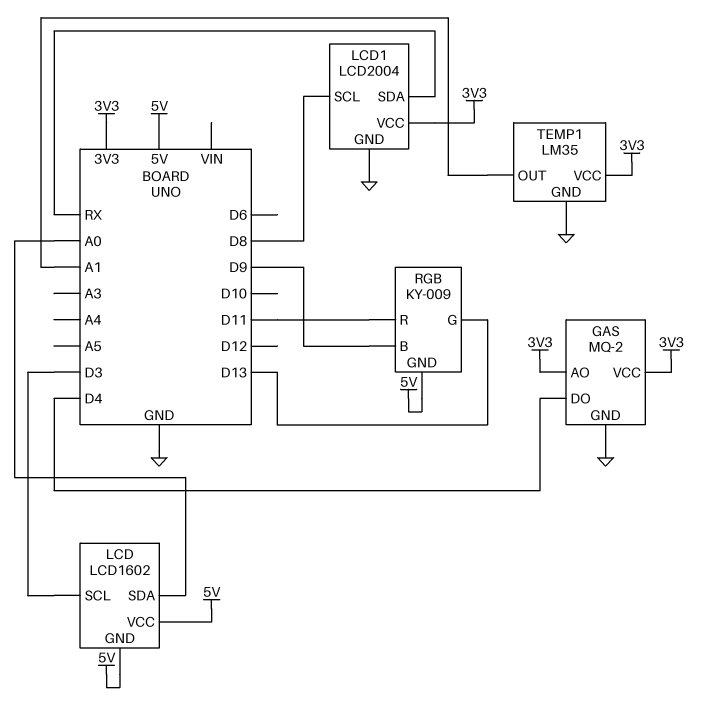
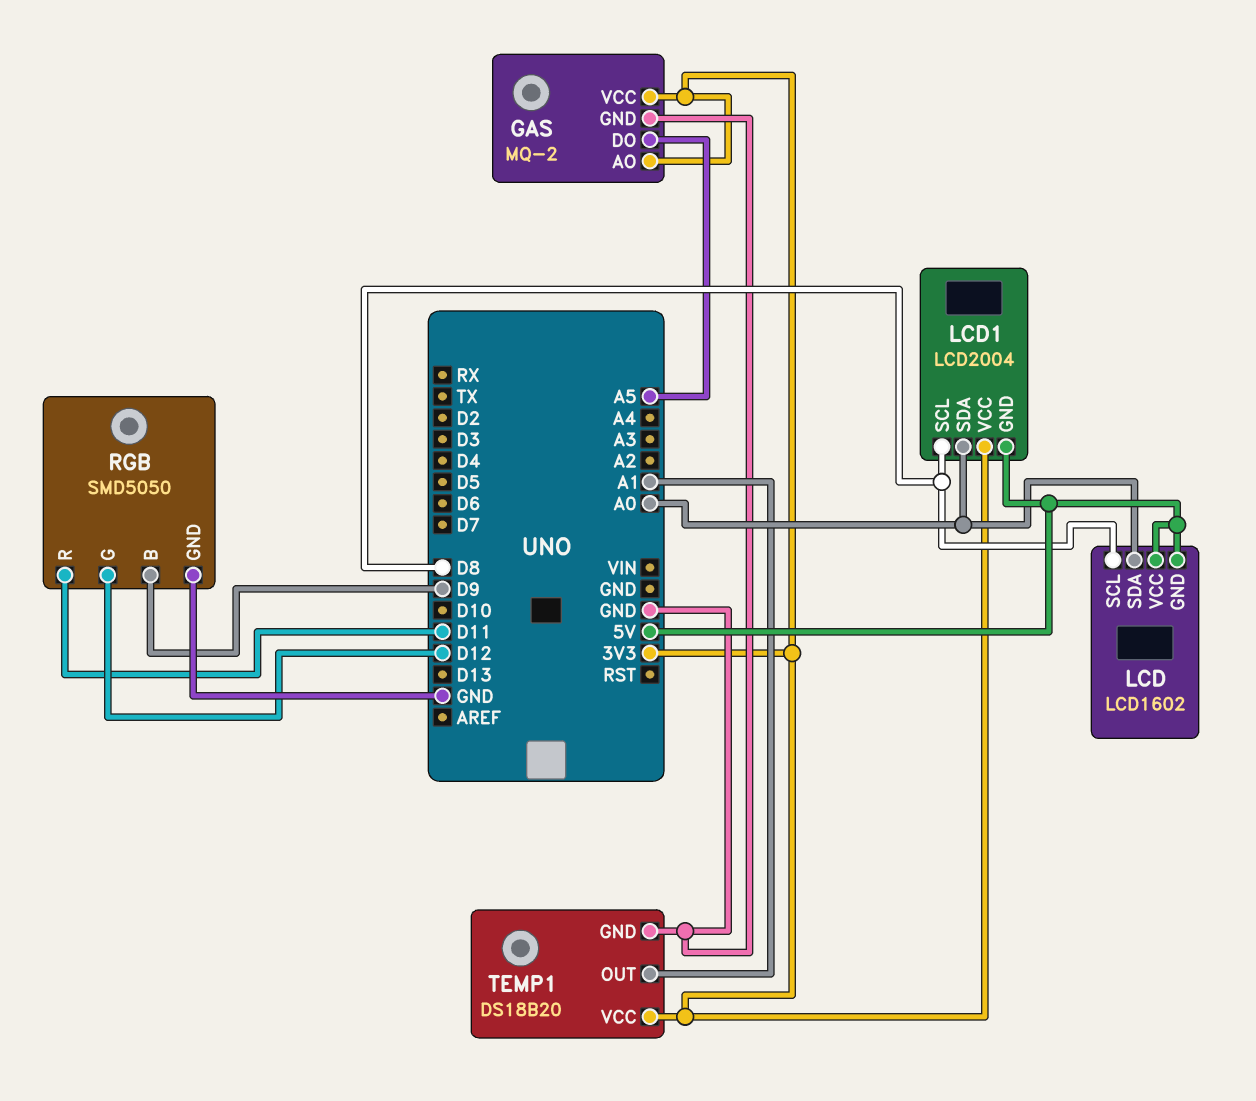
GAS pin DO: D4 -> A5
LCD pin SCL: D3 -> D8
LCD1 pin GND: GND -> 5V
LCD1 pin SDA: RX -> A0
RGB: KY-009 -> SMD5050
RGB pin G: D13 -> D12
RGB pin GND: 5V -> GND
TEMP1: LM35 -> DS18B20

